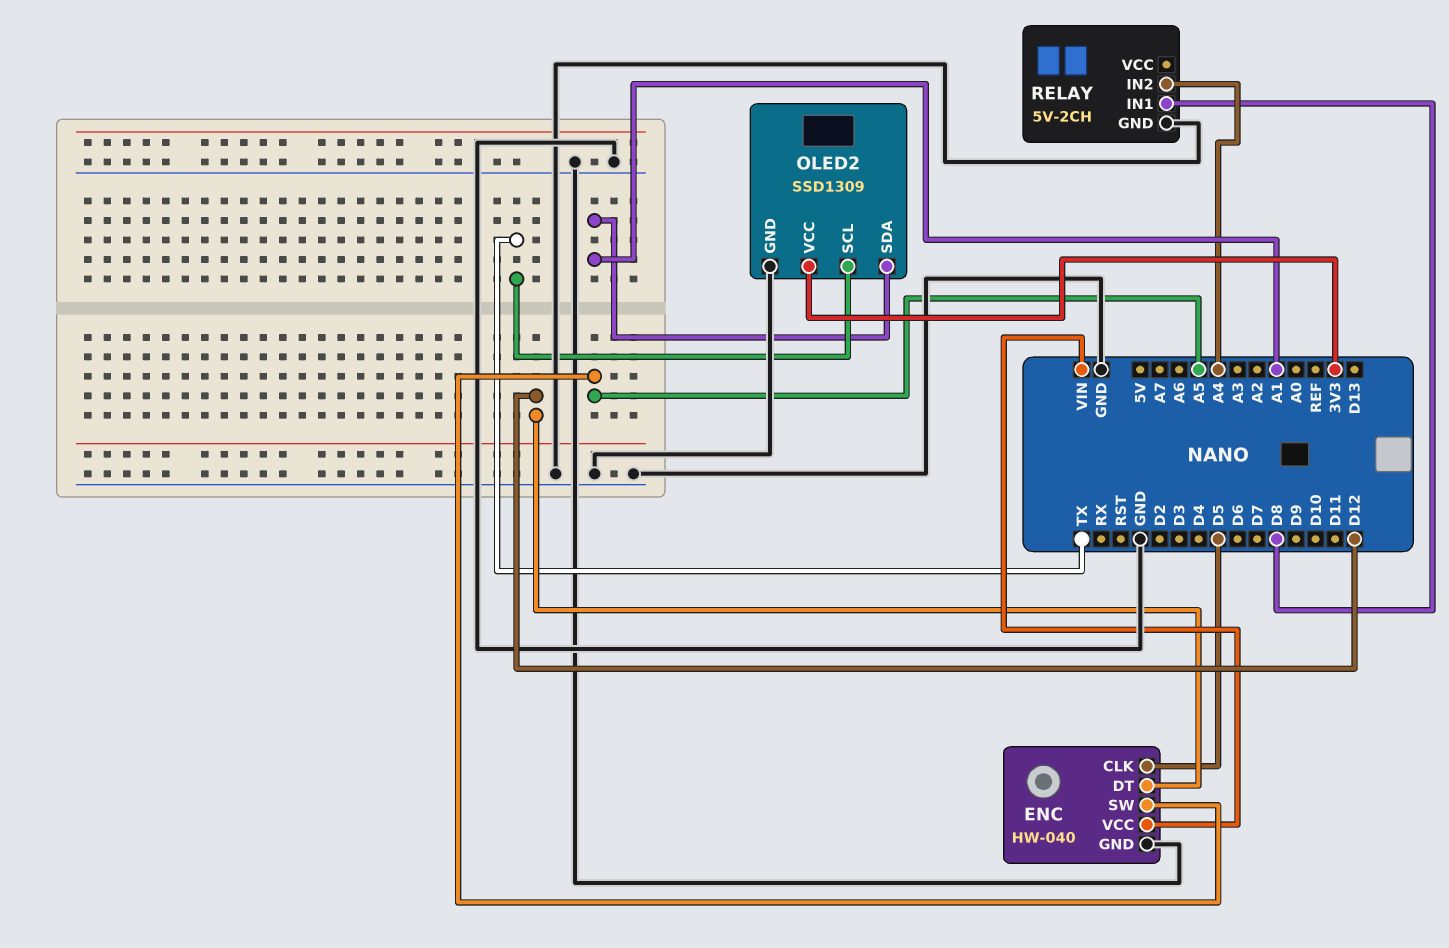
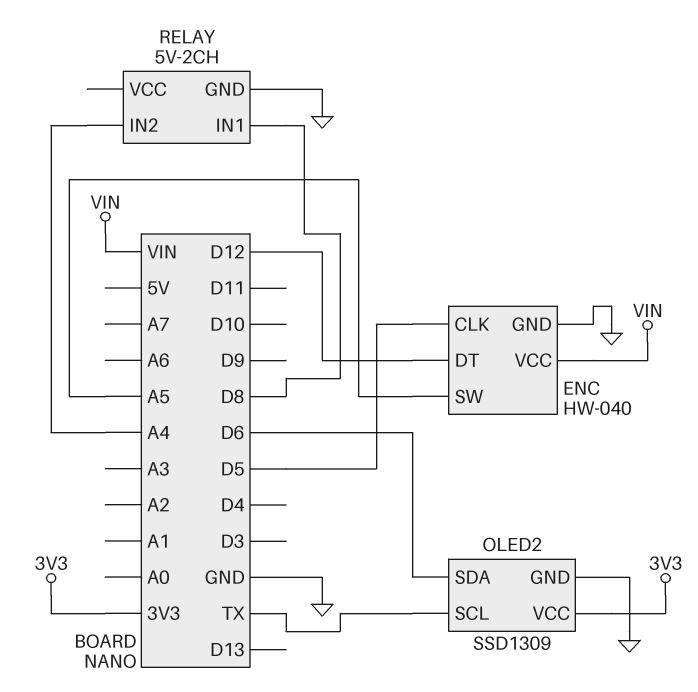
OLED2 pin SDA: A1 -> D6

